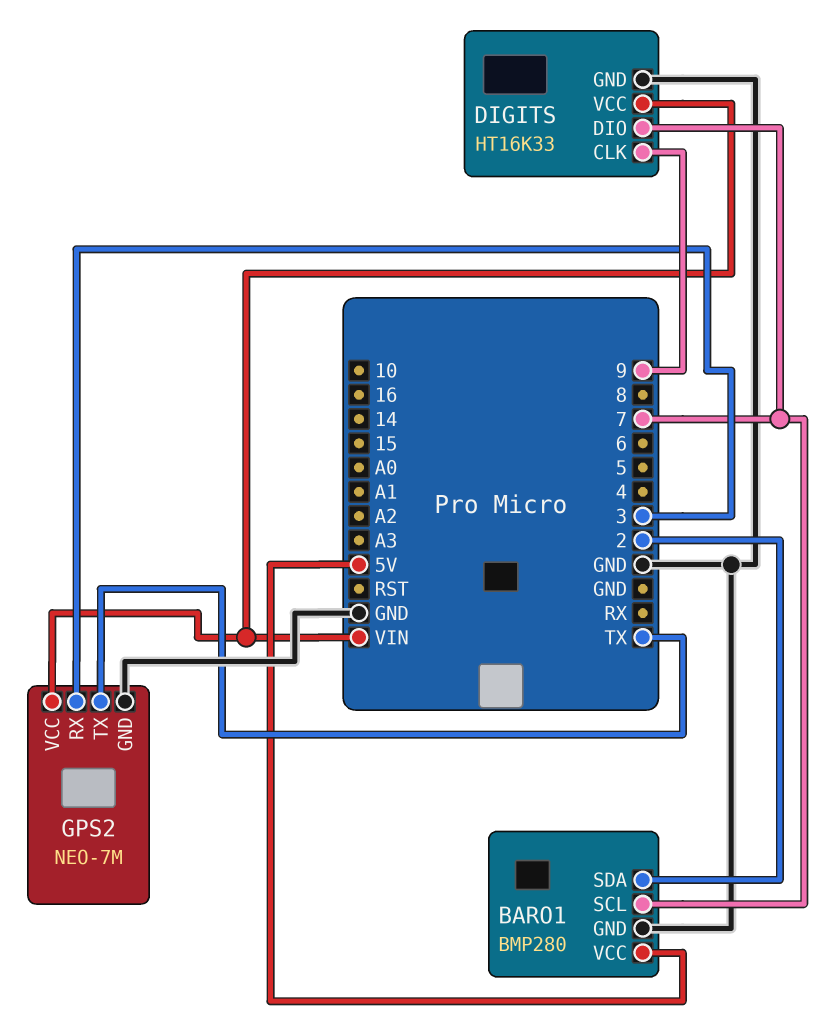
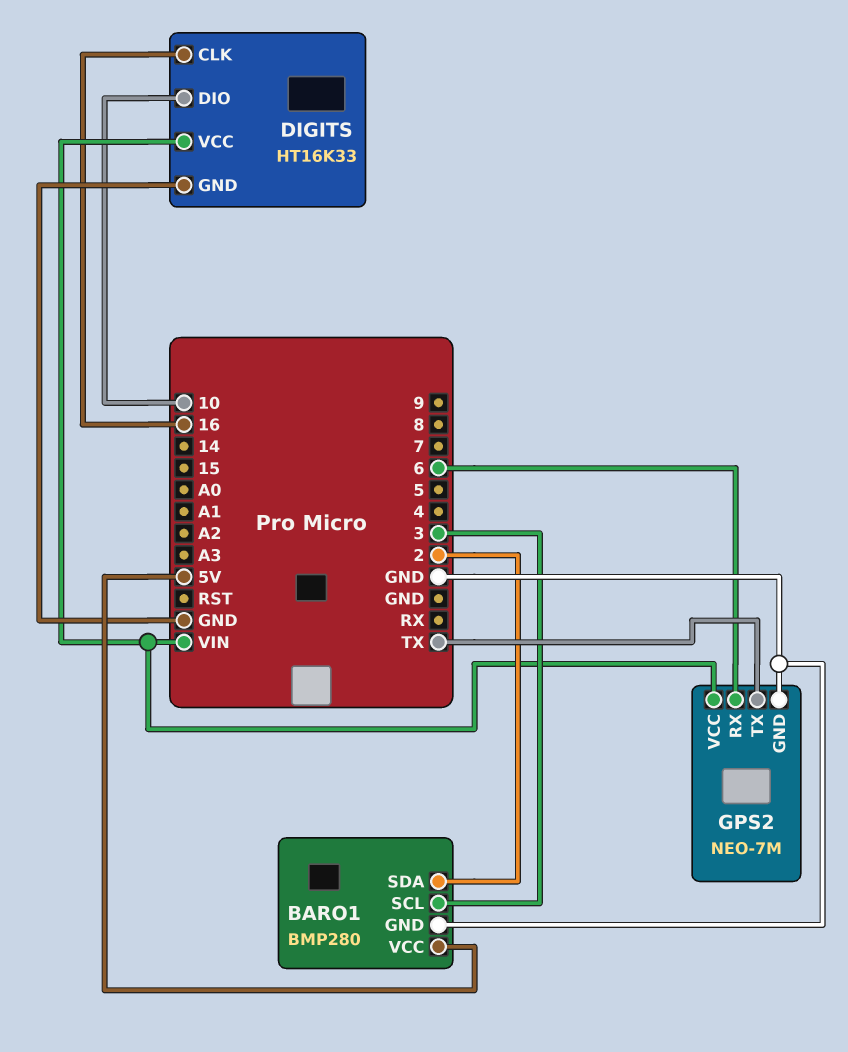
BARO1 pin SCL: 7 -> 3
DIGITS pin CLK: 9 -> 16
DIGITS pin DIO: 7 -> 10
GPS2 pin RX: 3 -> 6

